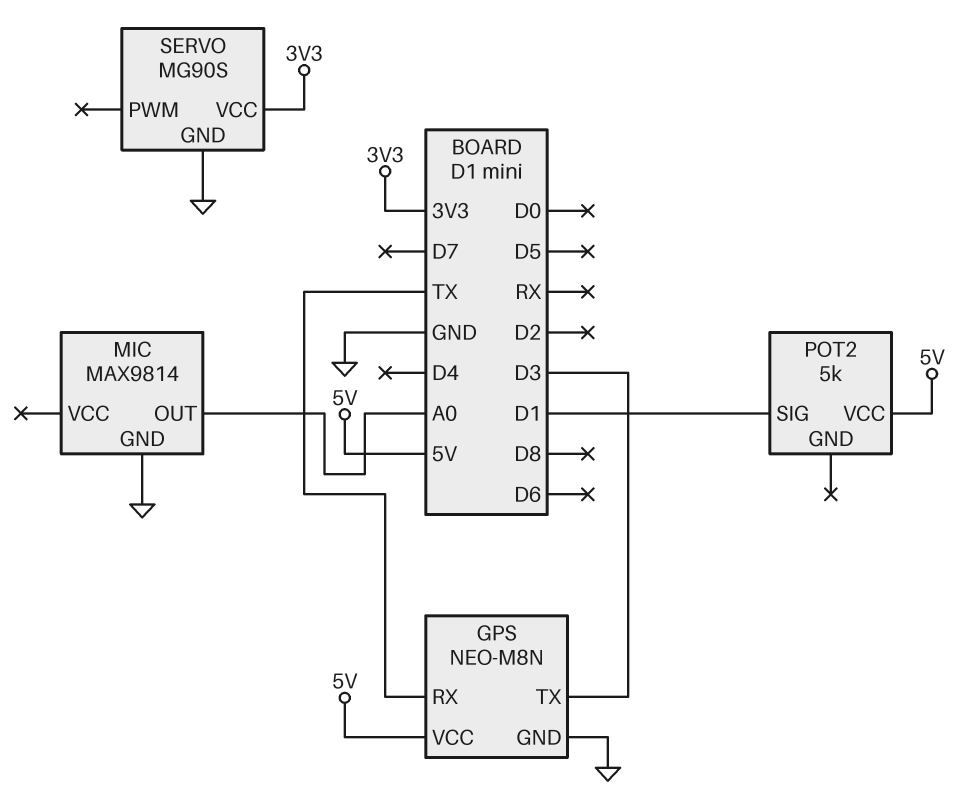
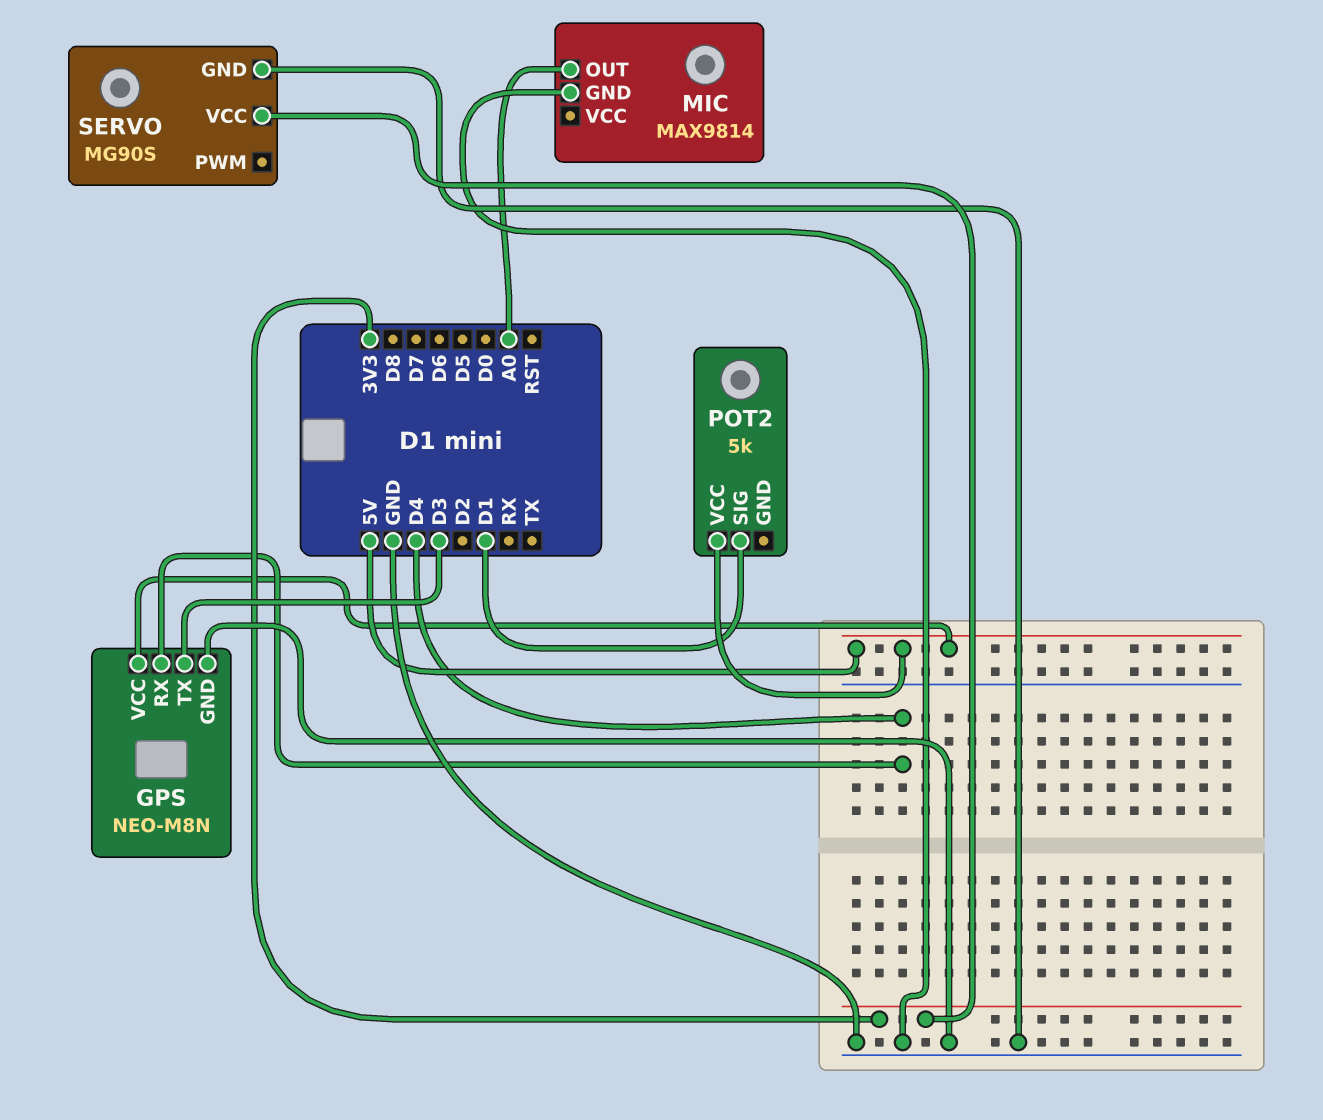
GPS pin RX: TX -> D4

